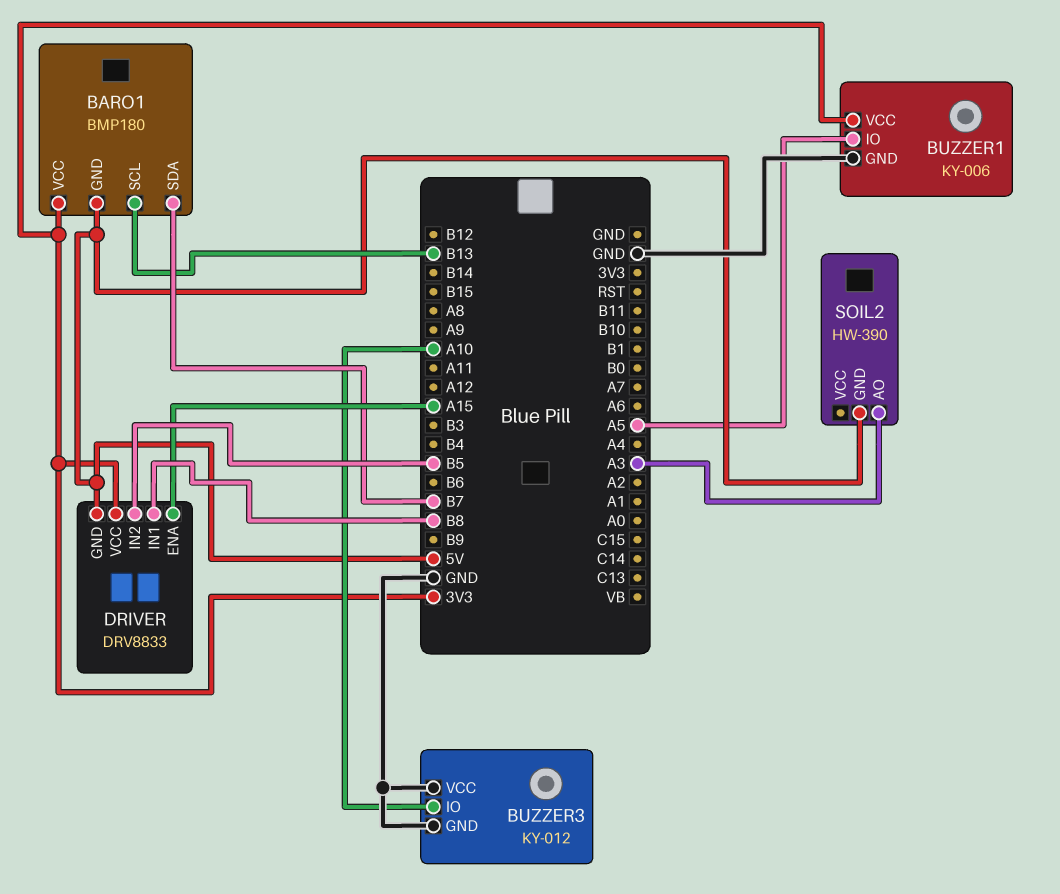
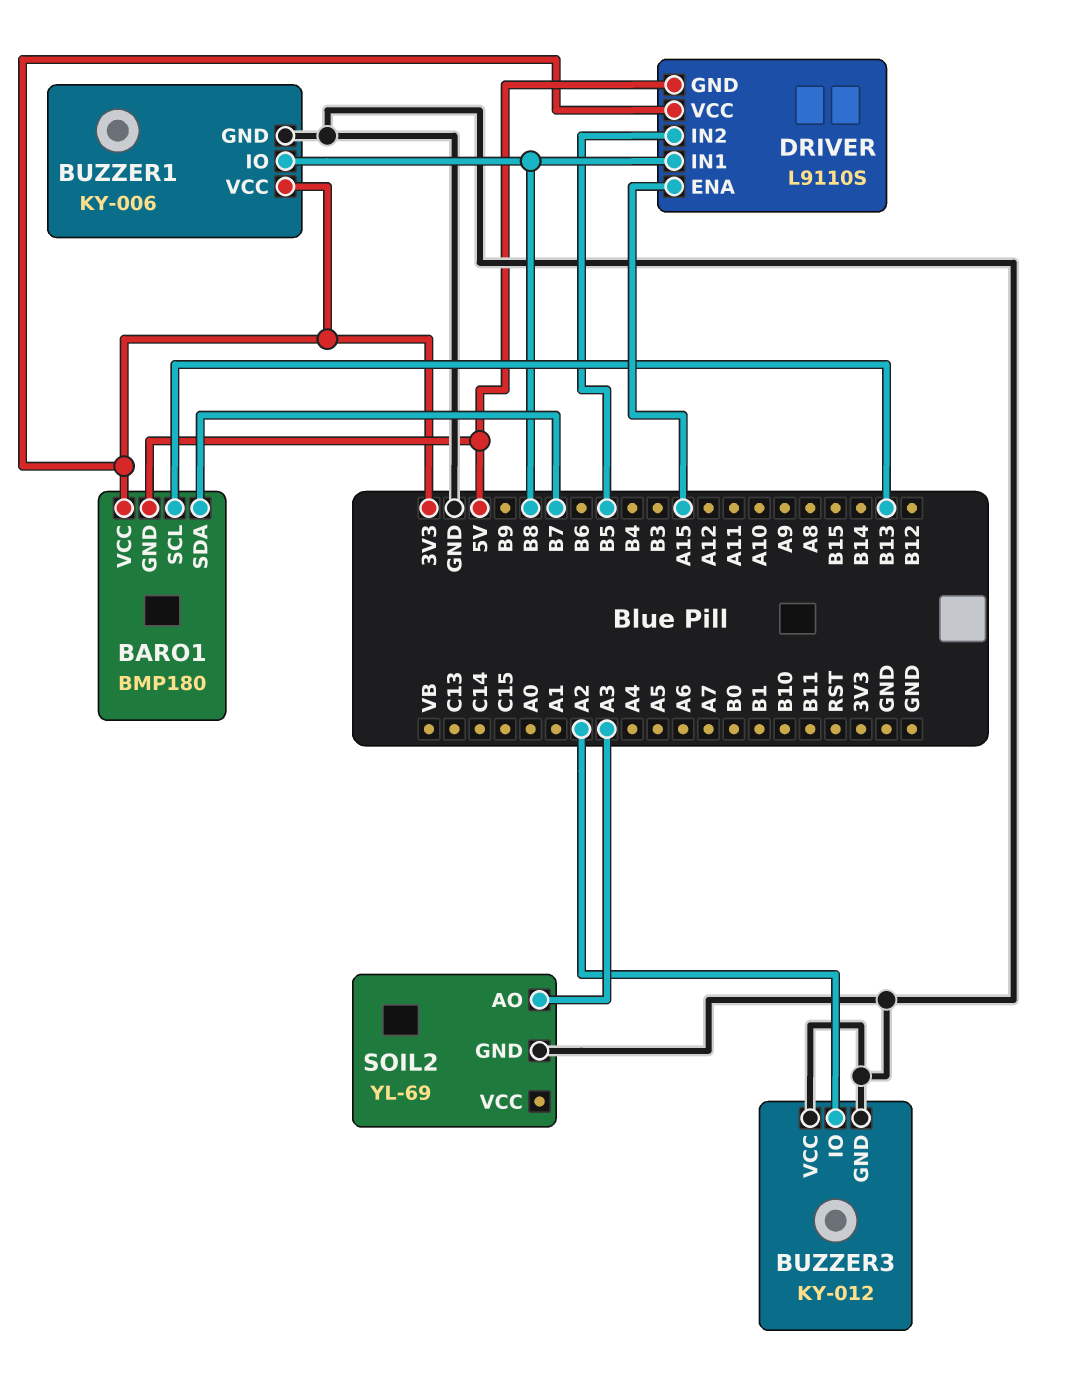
BUZZER1 pin IO: A5 -> B8
BUZZER3 pin IO: A10 -> A2
DRIVER: DRV8833 -> L9110S
SOIL2: HW-390 -> YL-69
SOIL2 pin GND: 5V -> GND

